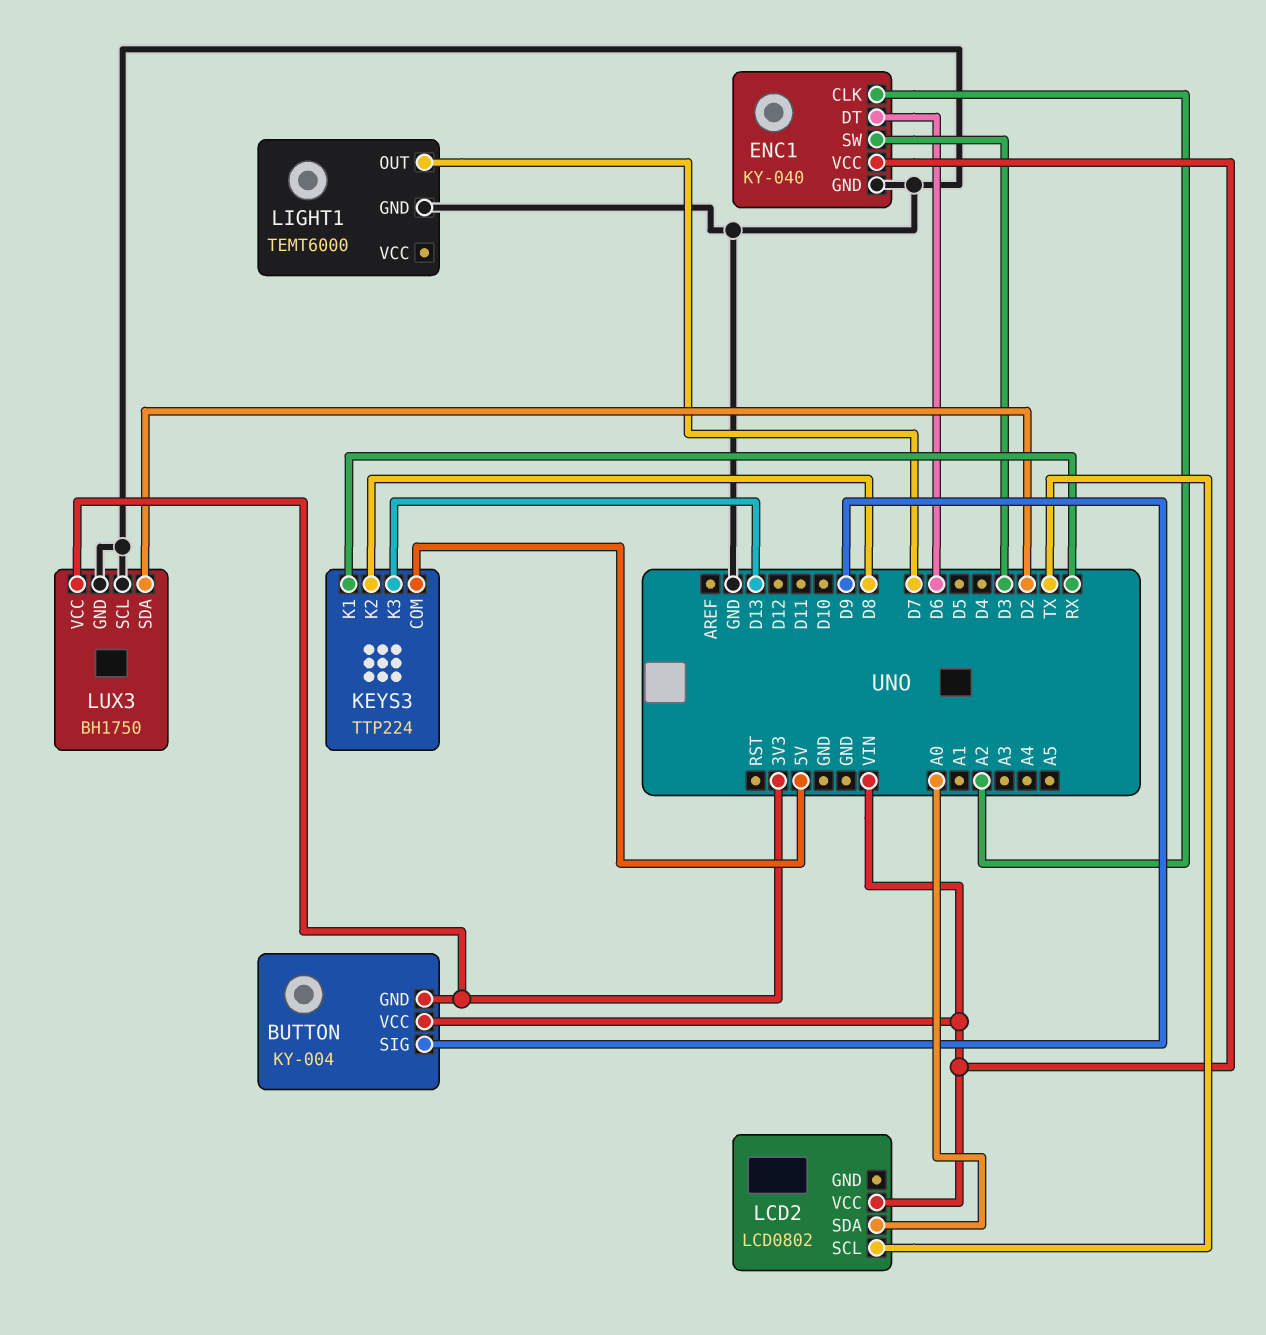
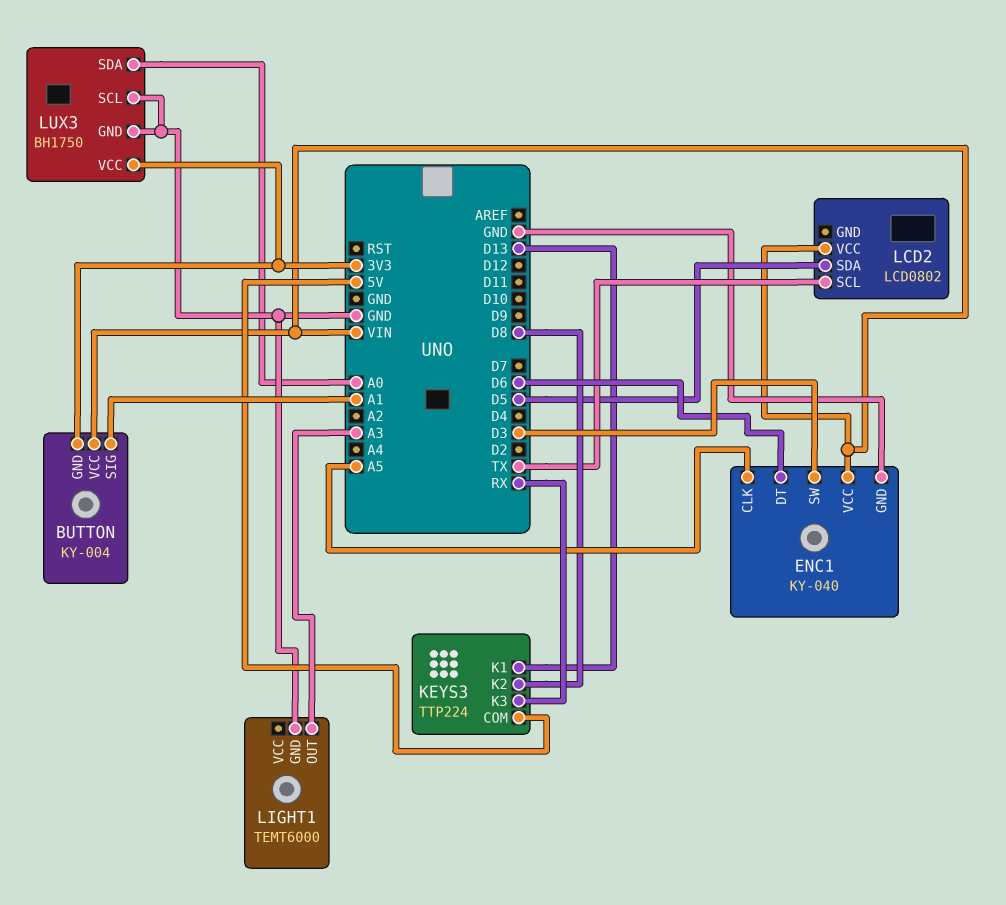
BUTTON pin SIG: D9 -> A1
ENC1 pin CLK: A2 -> A5
KEYS3 pin K1: RX -> D13
KEYS3 pin K3: D13 -> RX
LCD2 pin SDA: A0 -> D5
LIGHT1 pin OUT: D7 -> A3
LUX3 pin SDA: D2 -> A0

